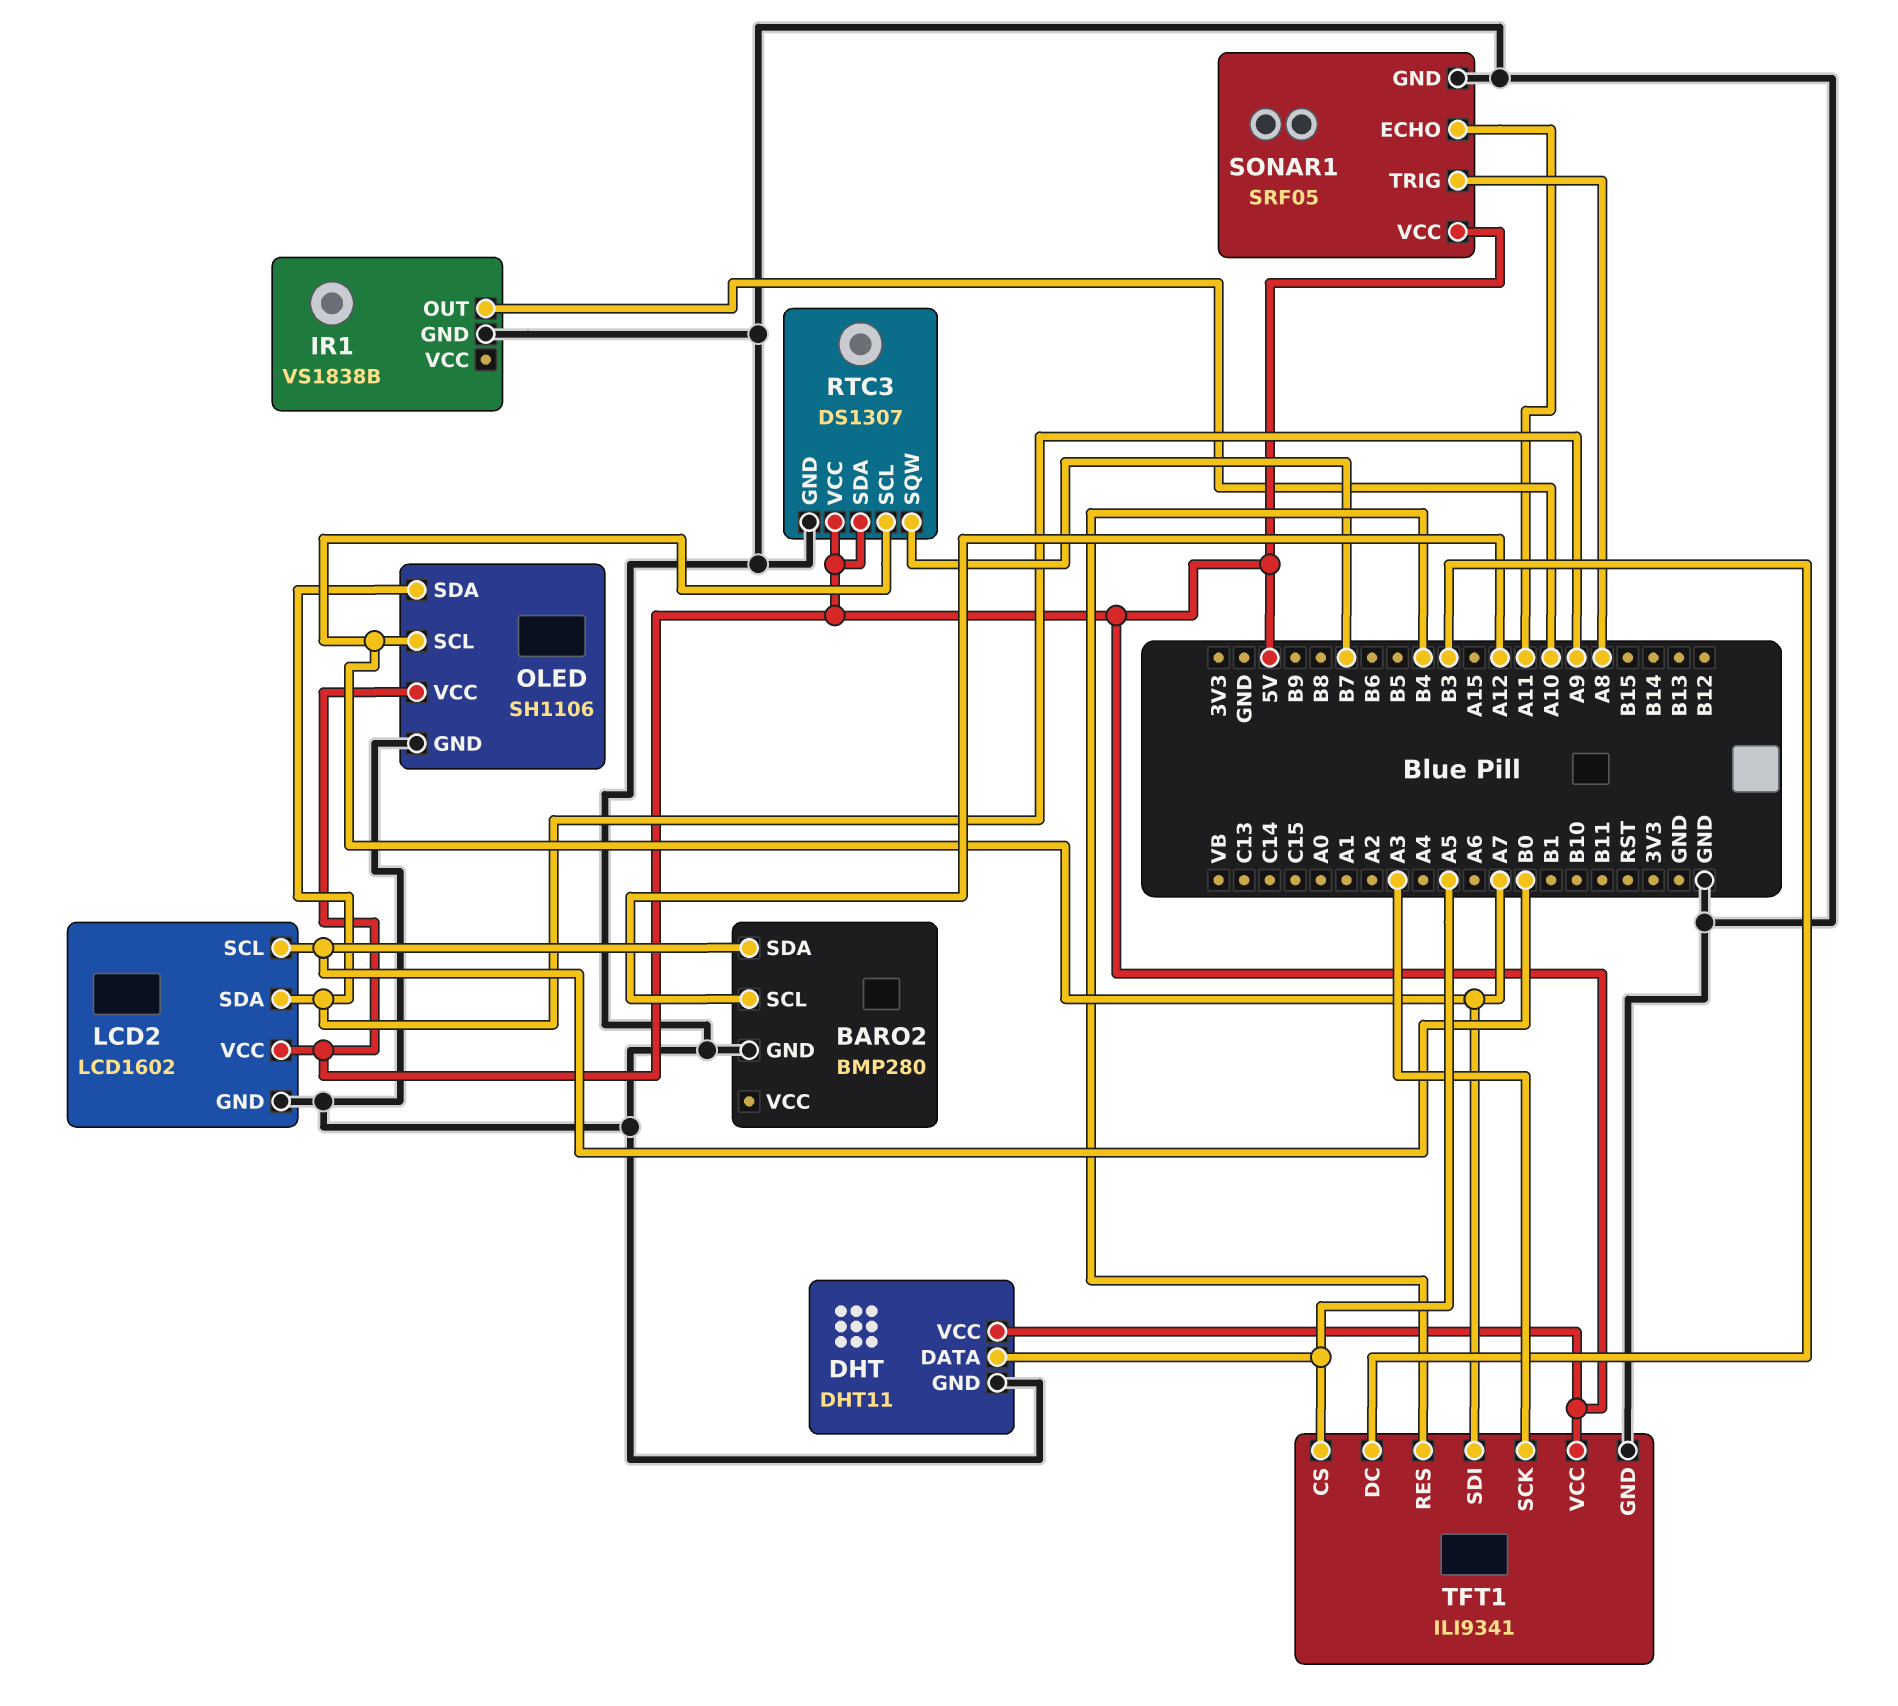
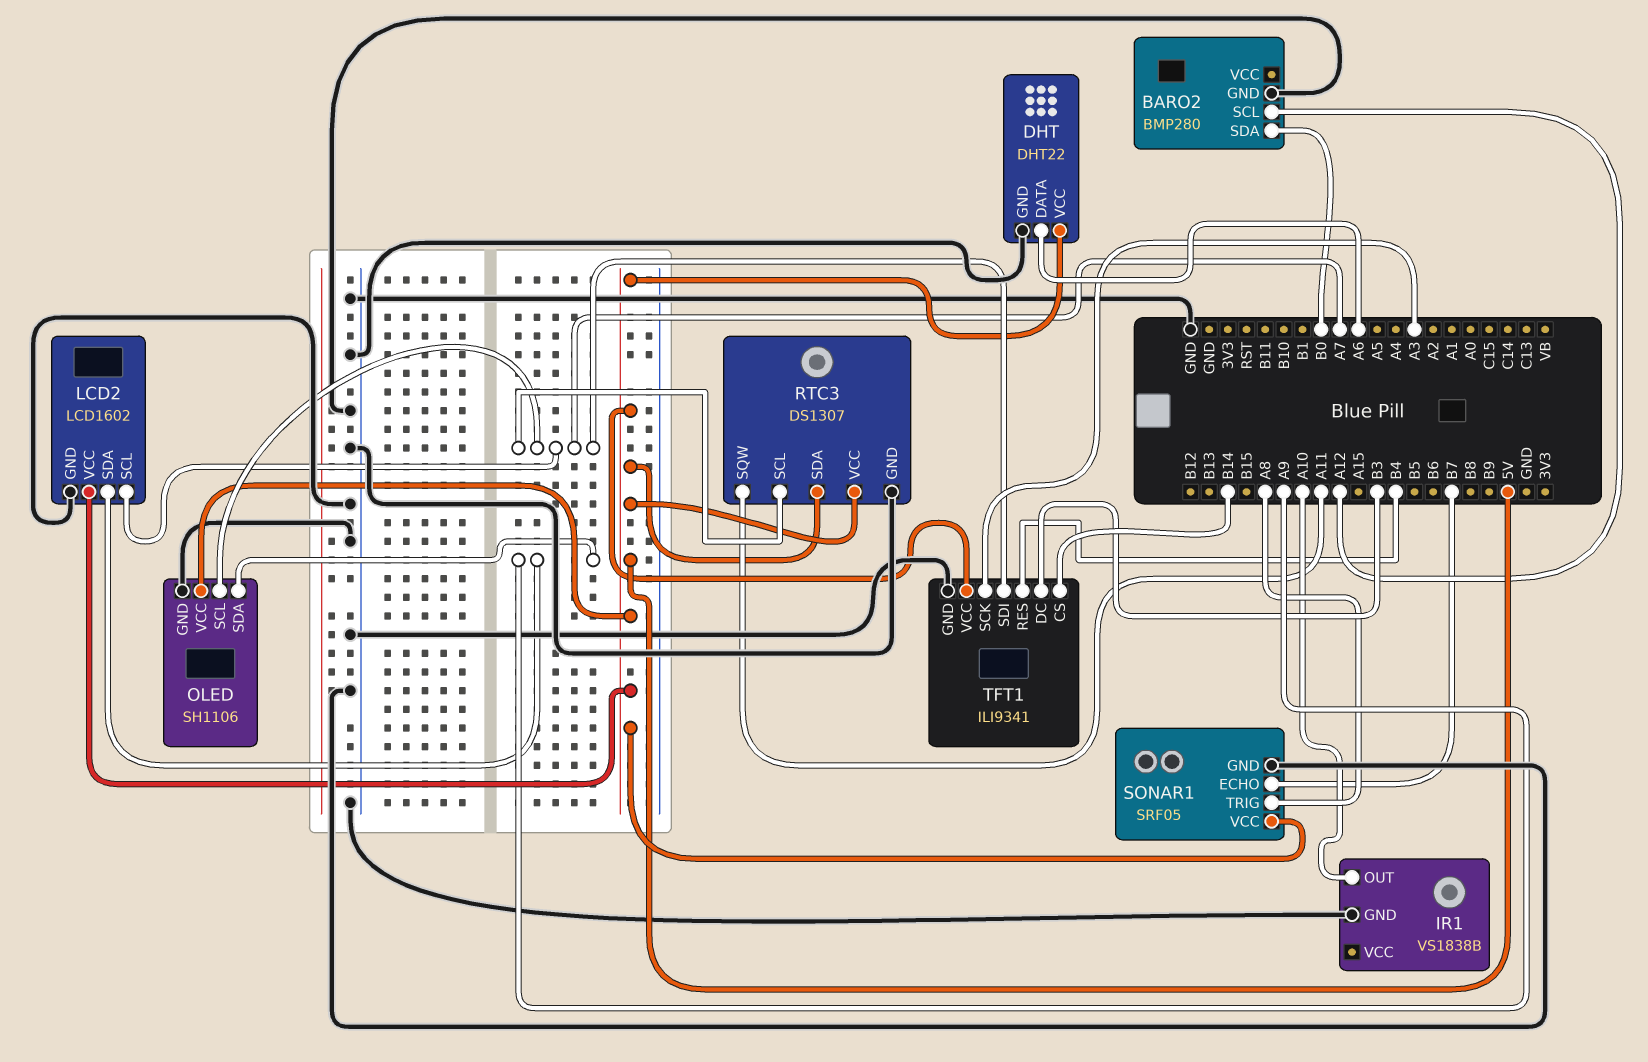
DHT: DHT11 -> DHT22
DHT pin DATA: A5 -> A6
LCD2 pin SCL: B0 -> A7
RTC3 pin SQW: B7 -> A11
SONAR1 pin ECHO: A11 -> B7
TFT1 pin CS: A5 -> B14

